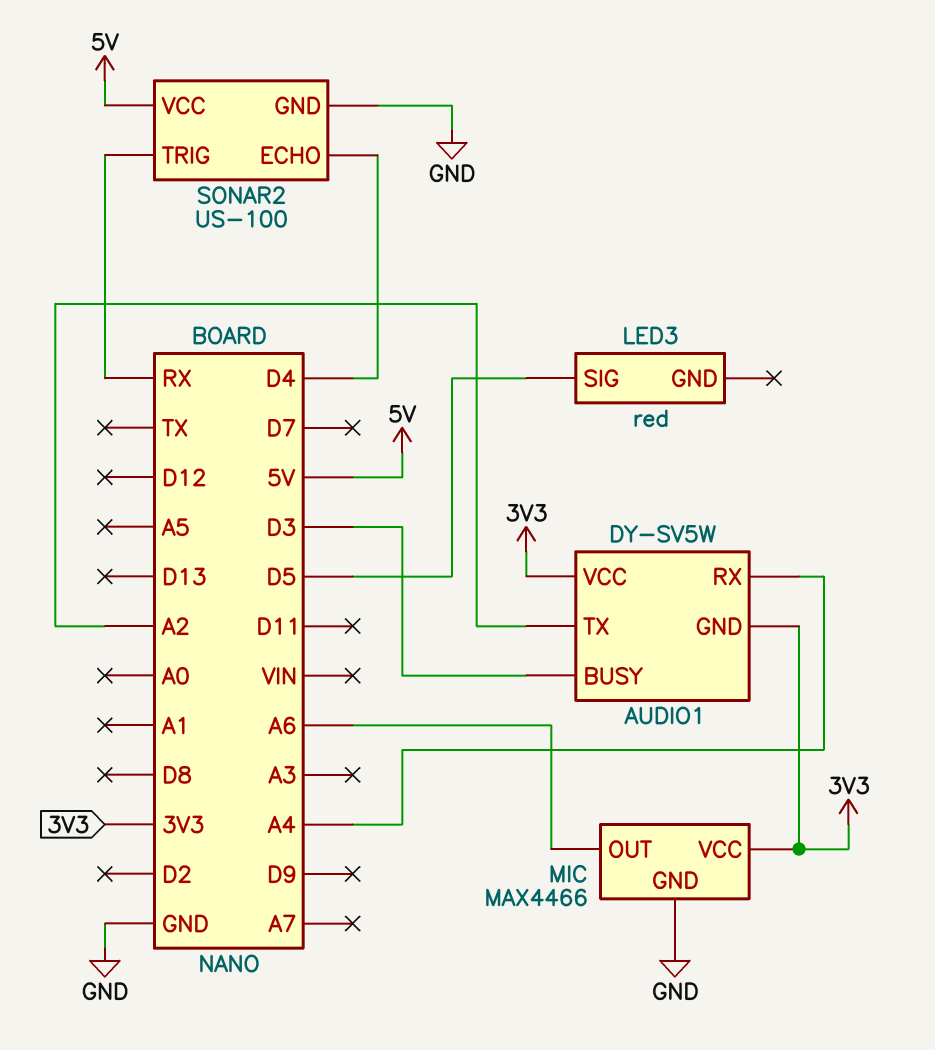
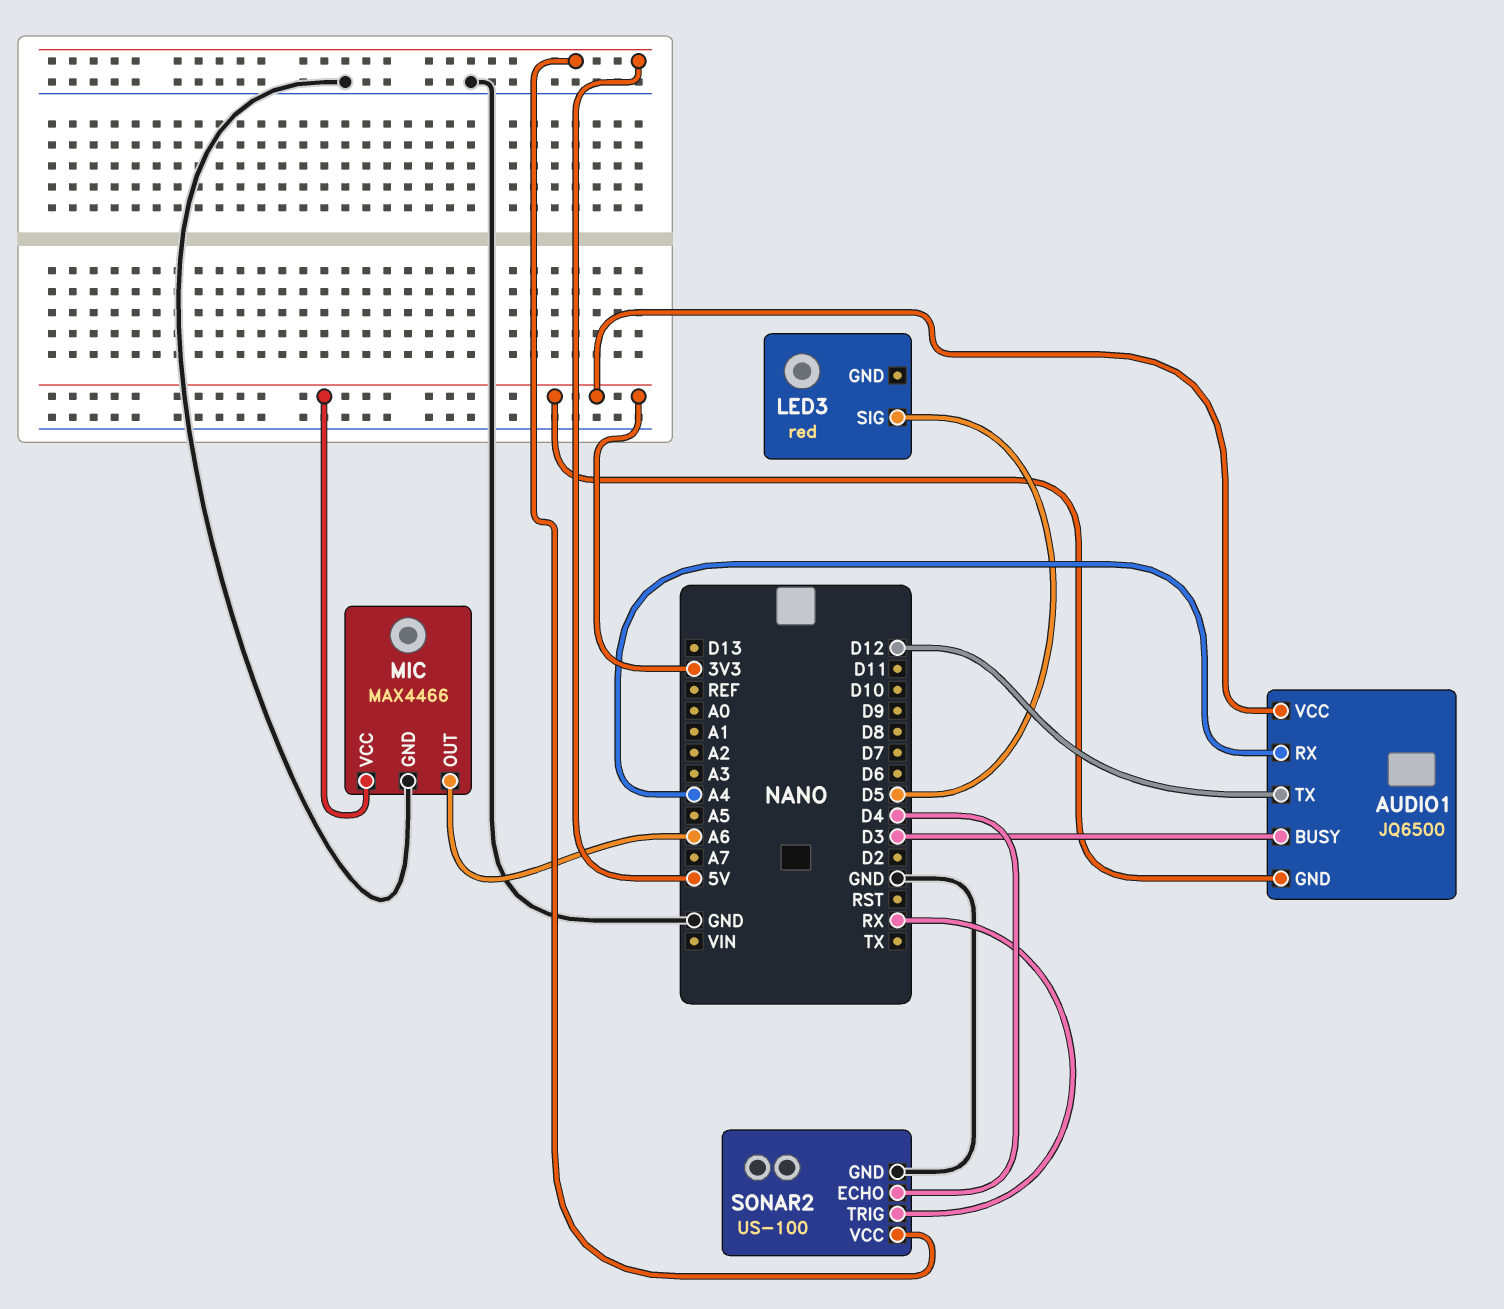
AUDIO1: DY-SV5W -> JQ6500
AUDIO1 pin TX: A2 -> D12

